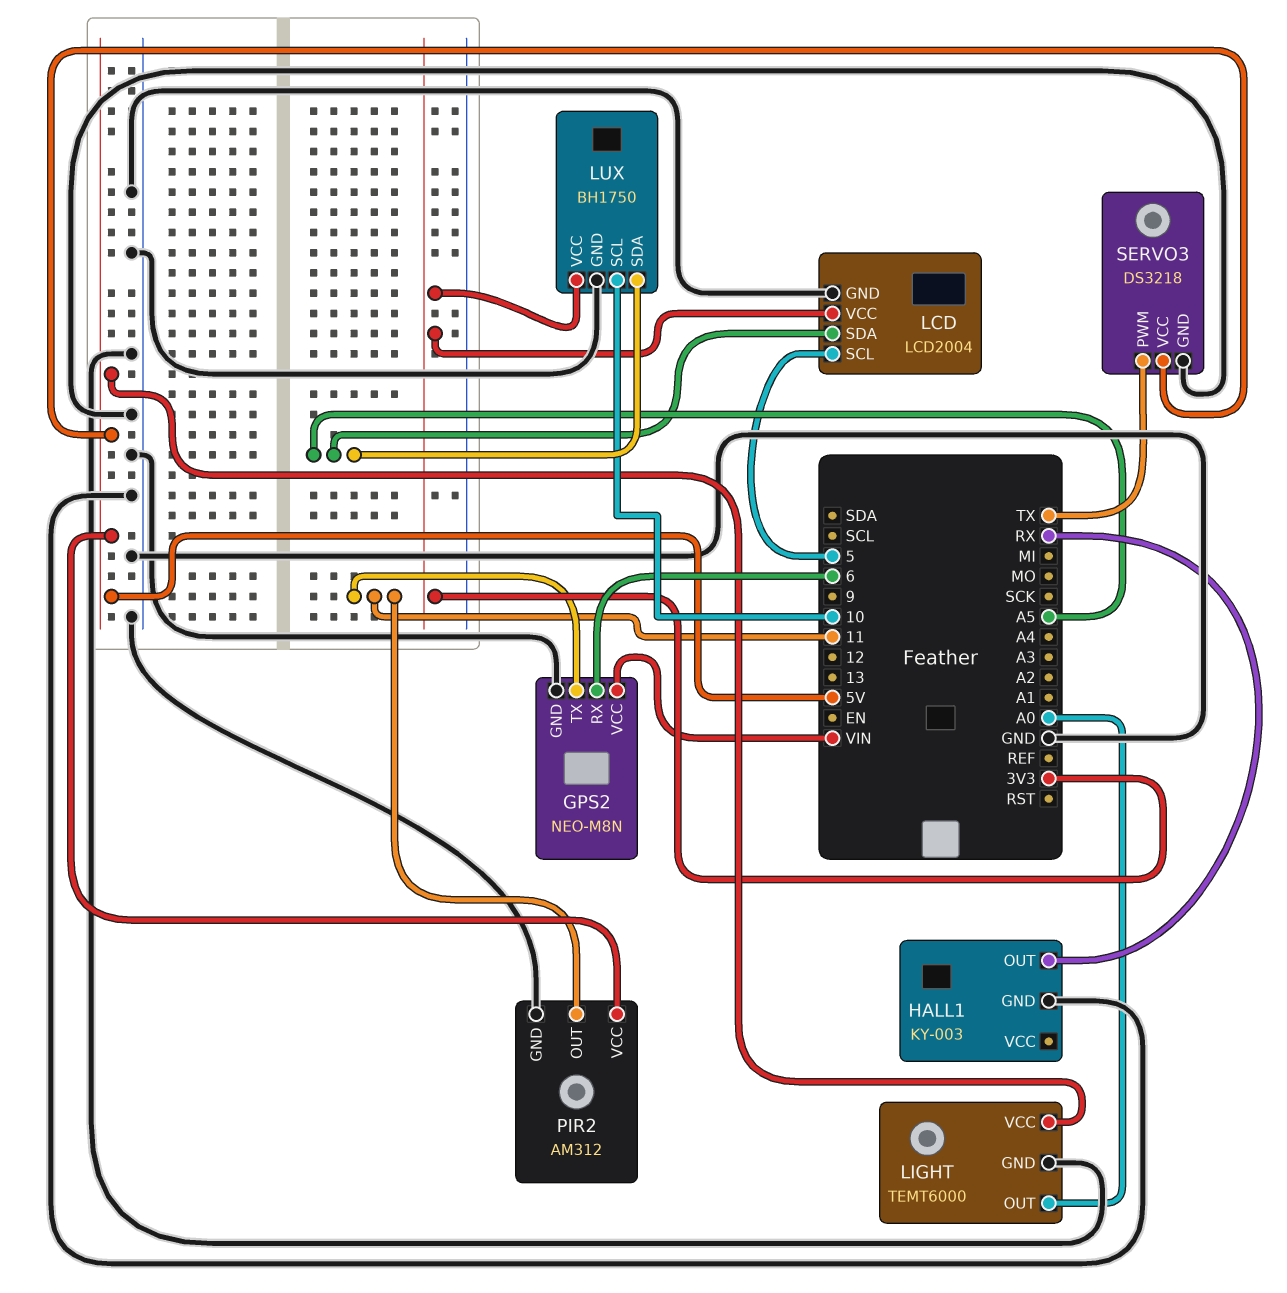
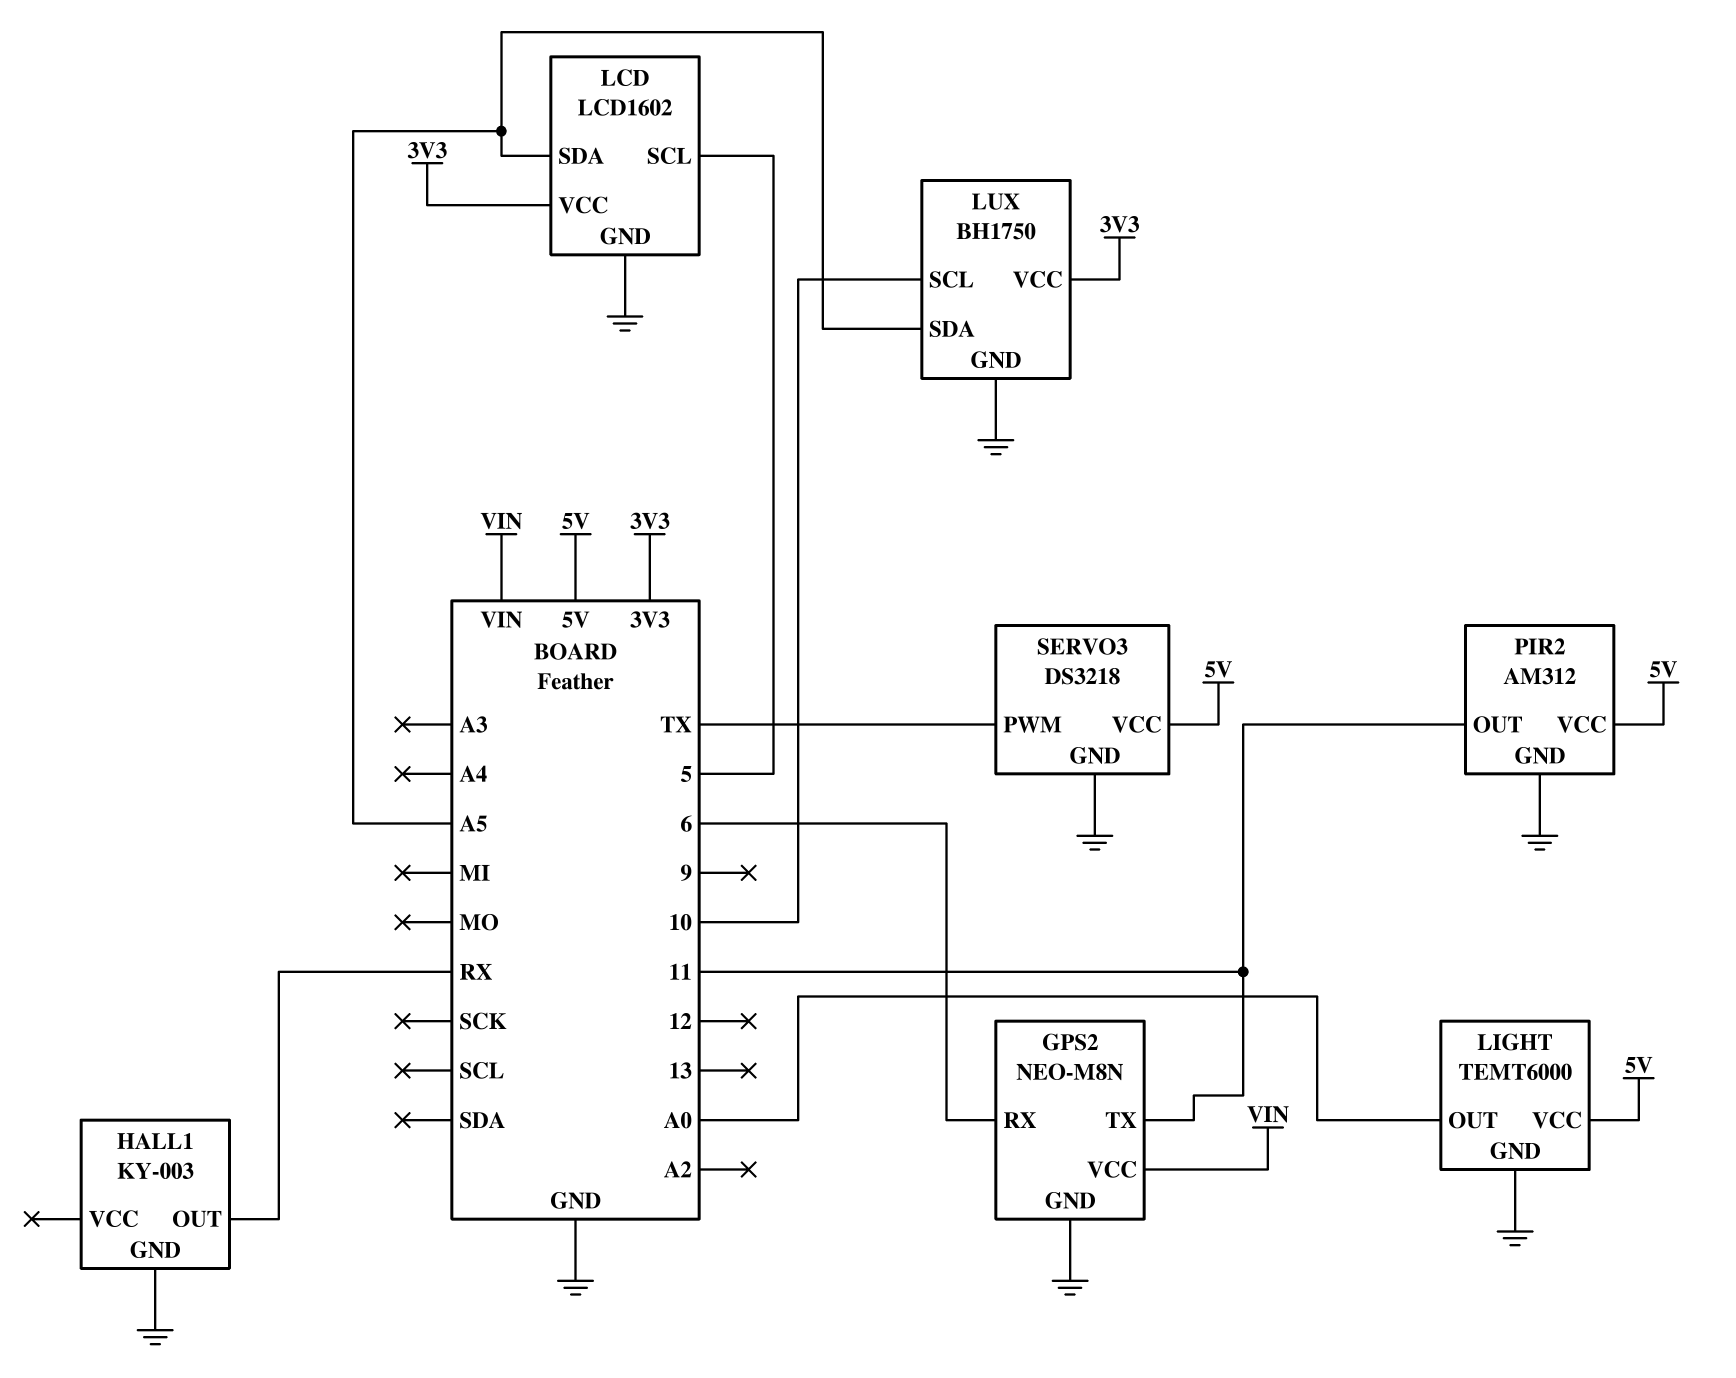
LCD: LCD2004 -> LCD1602

